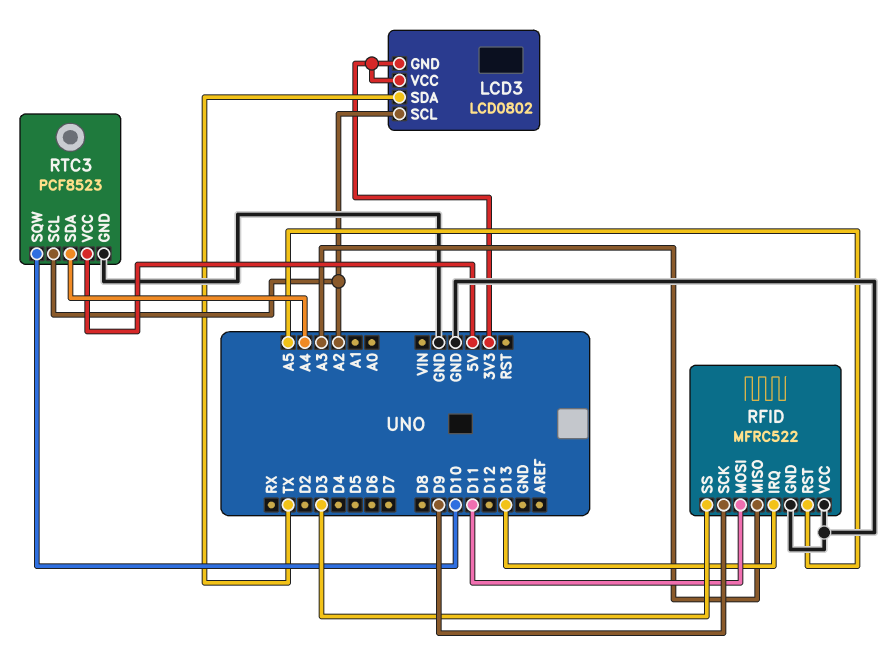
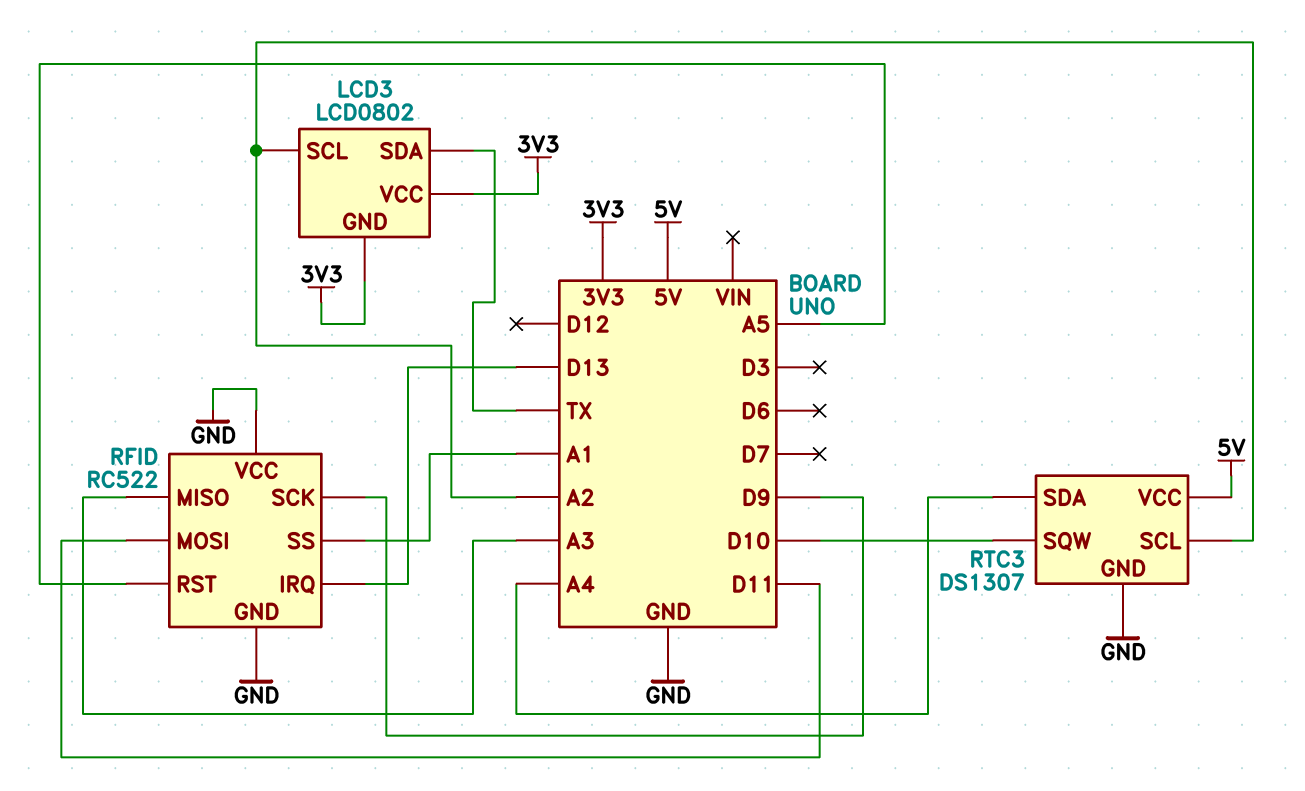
RFID: MFRC522 -> RC522
RFID pin SS: D3 -> A1
RTC3: PCF8523 -> DS1307

